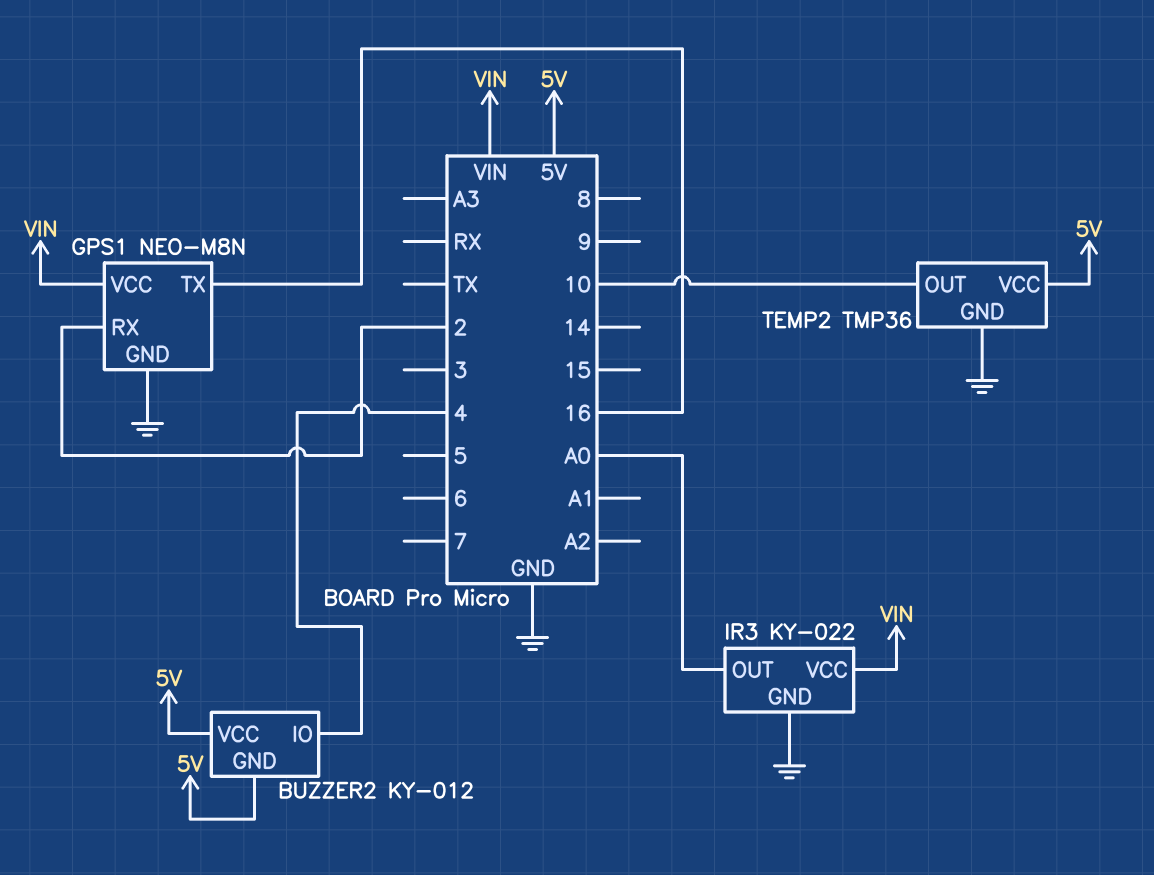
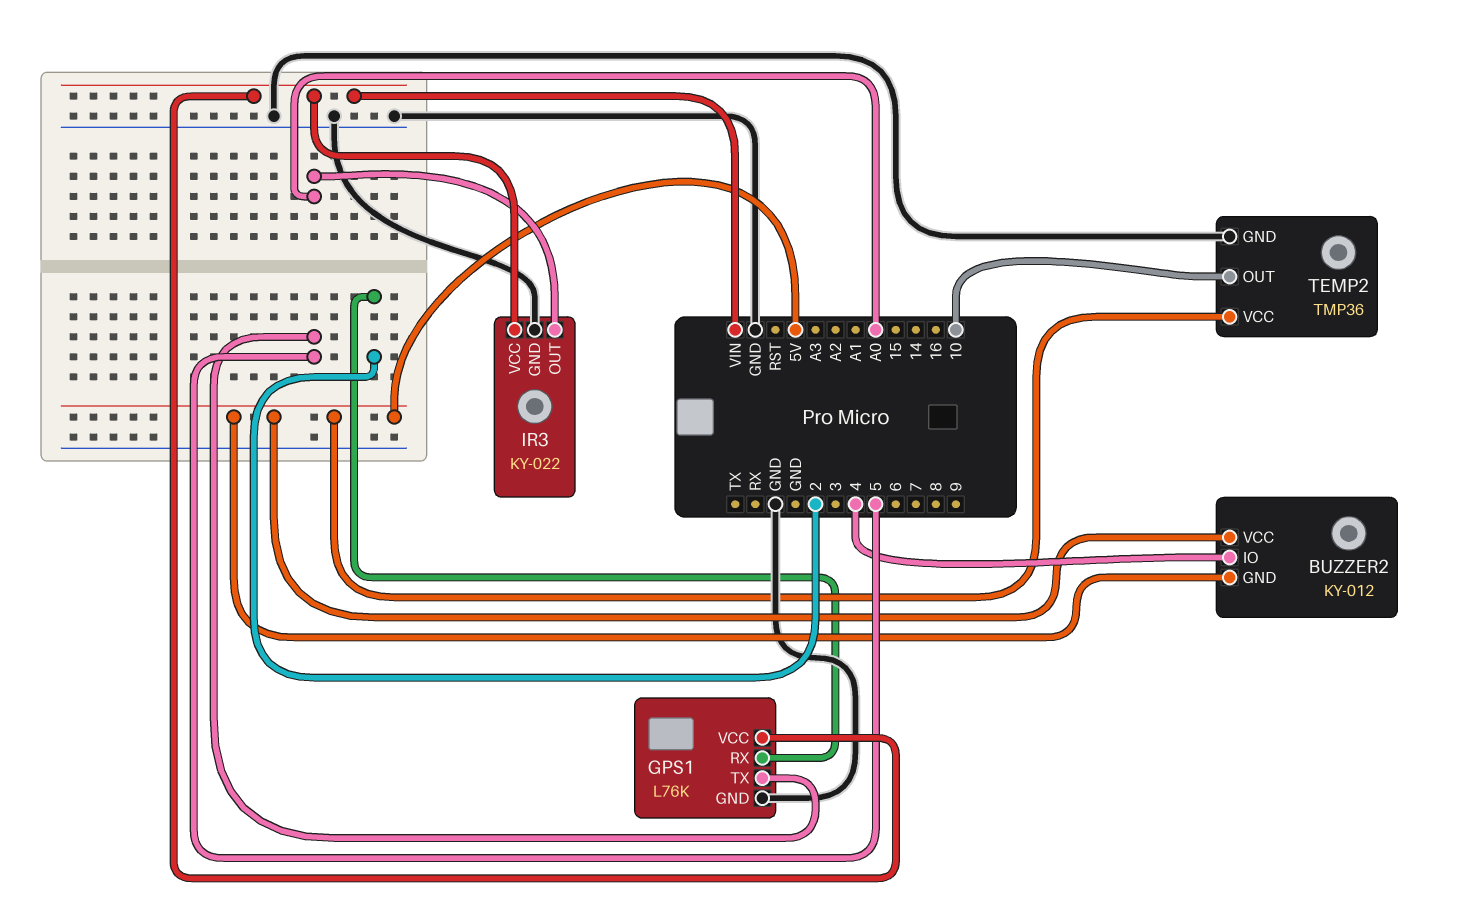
GPS1: NEO-M8N -> L76K
GPS1 pin TX: 16 -> 5

